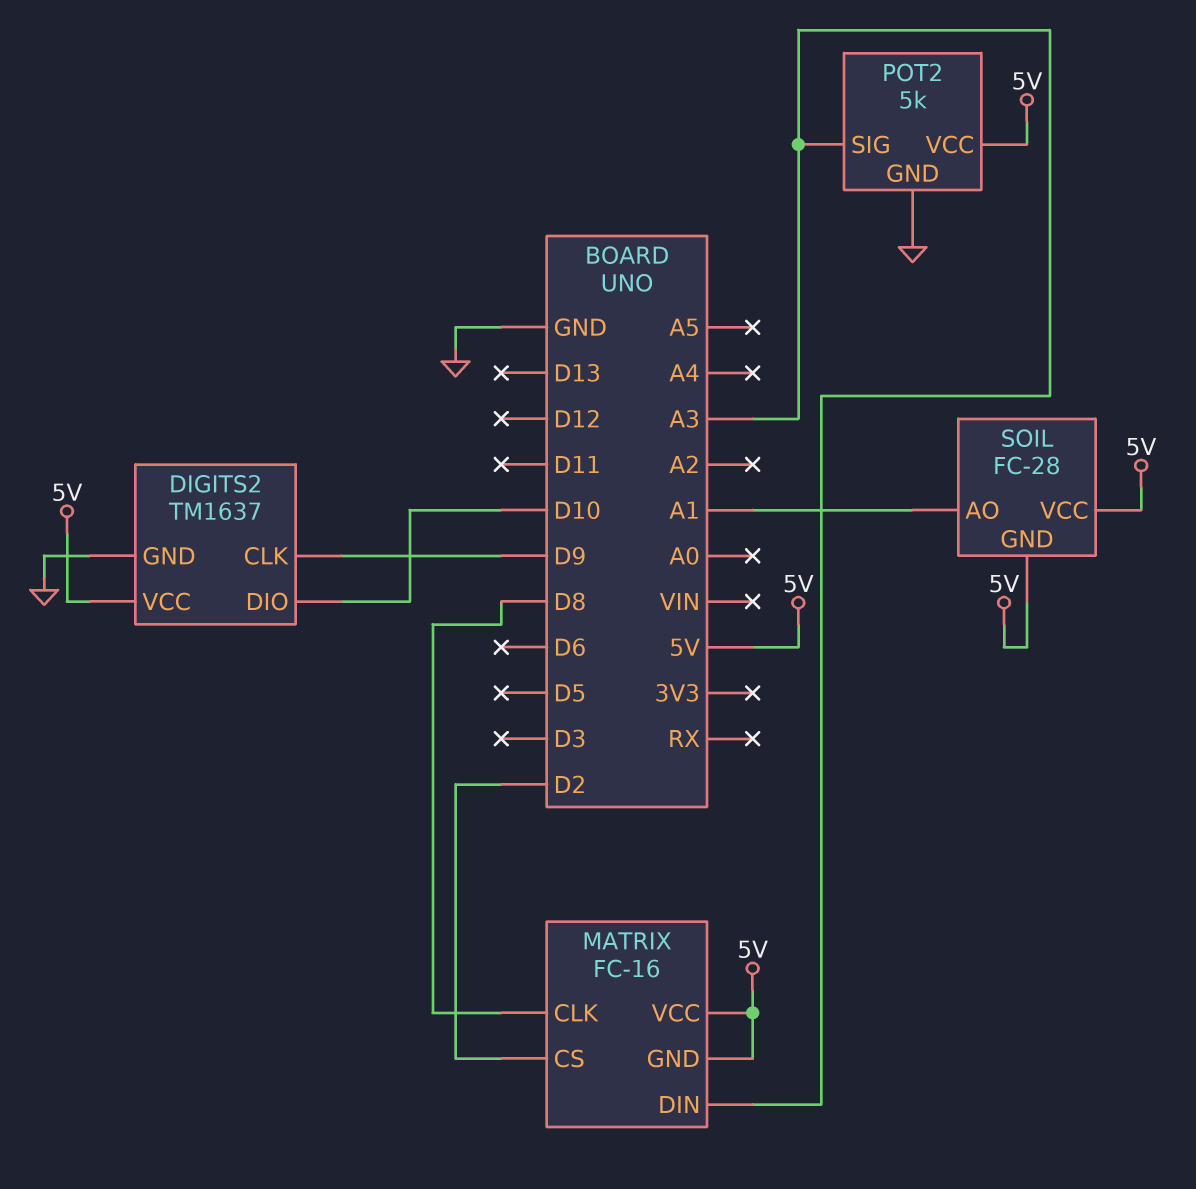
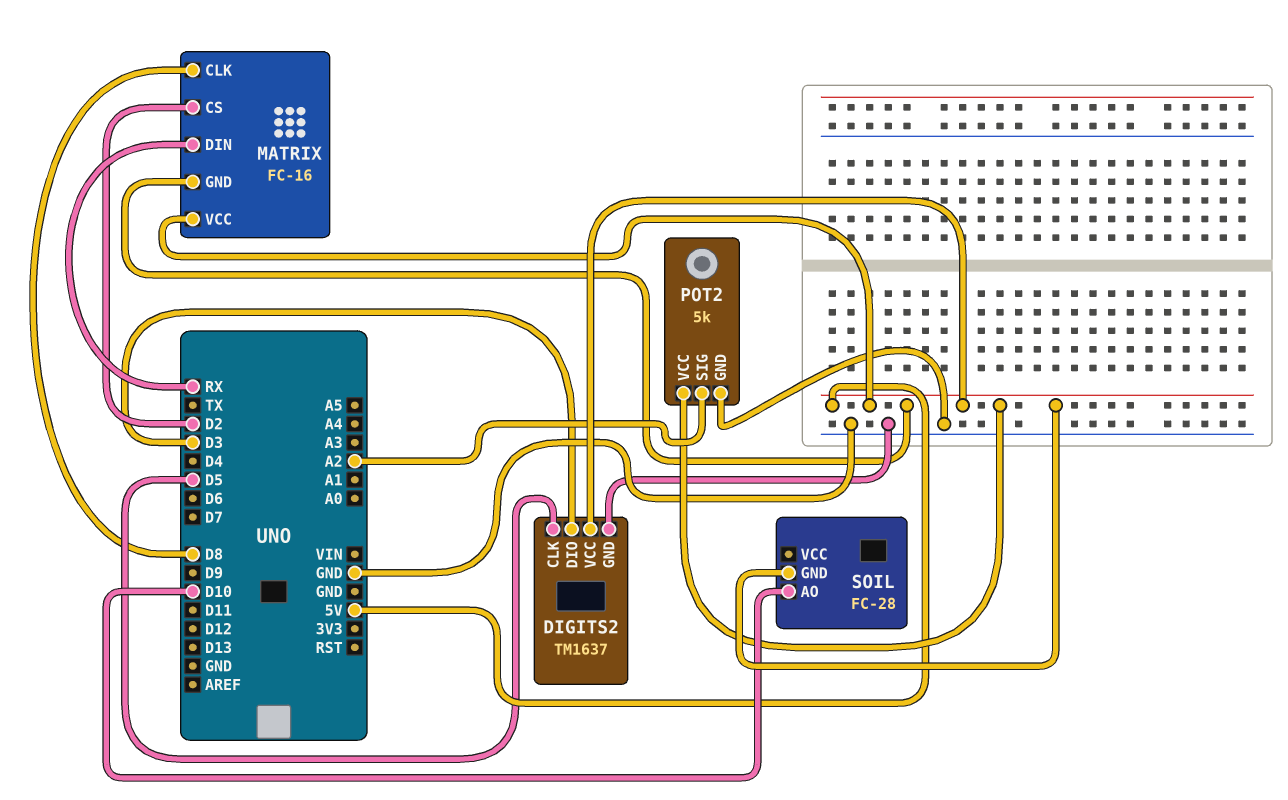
DIGITS2 pin CLK: D9 -> D5
DIGITS2 pin DIO: D10 -> D3
MATRIX pin DIN: A3 -> RX
POT2 pin SIG: A3 -> A2
SOIL pin AO: A1 -> D10
SOIL pin VCC: 5V -> none

